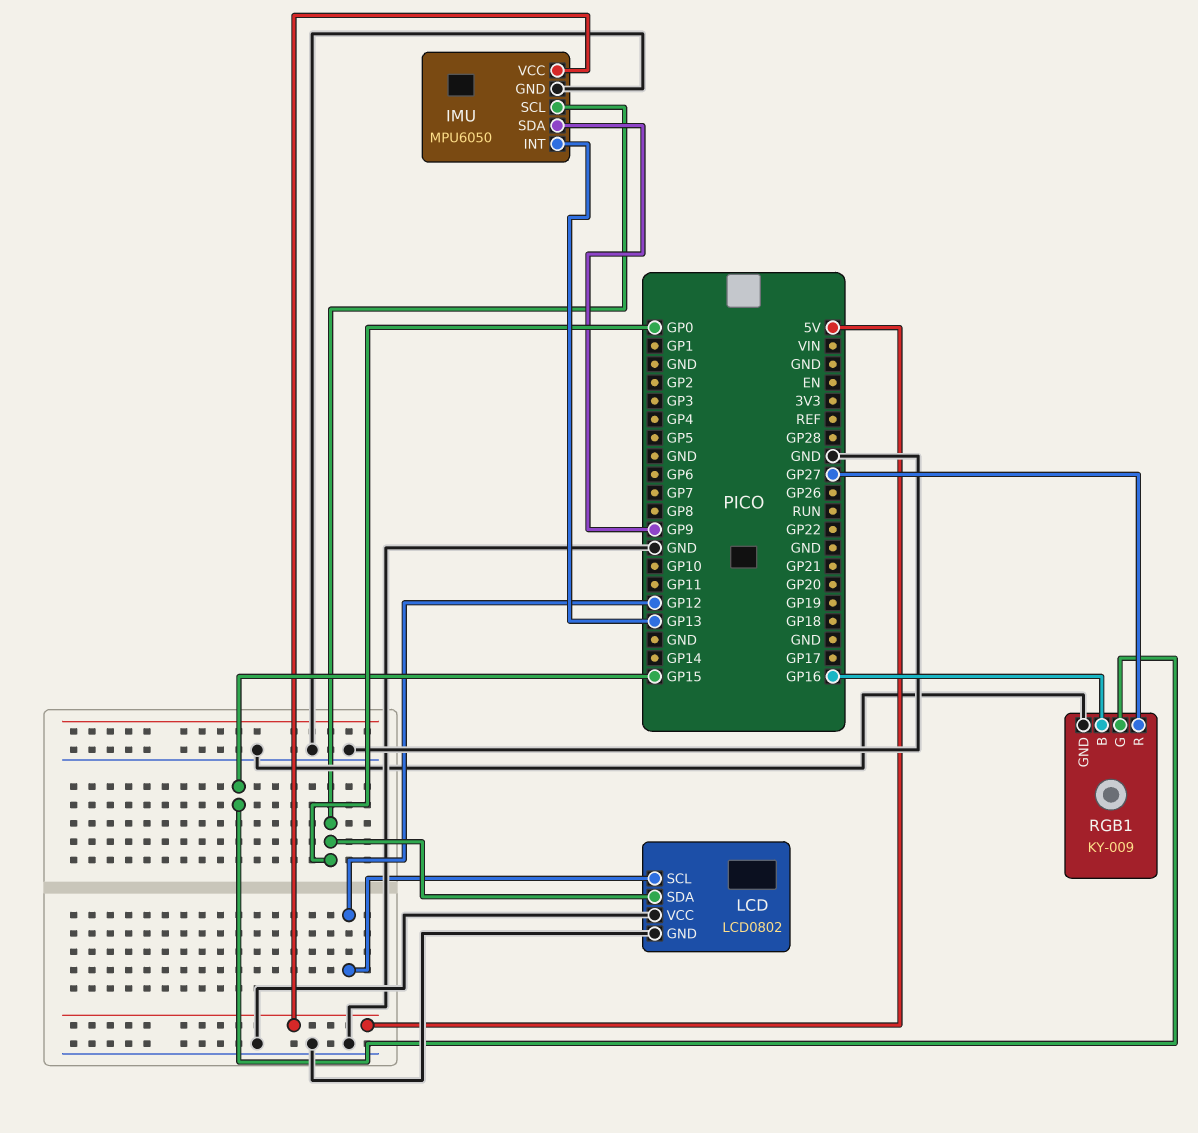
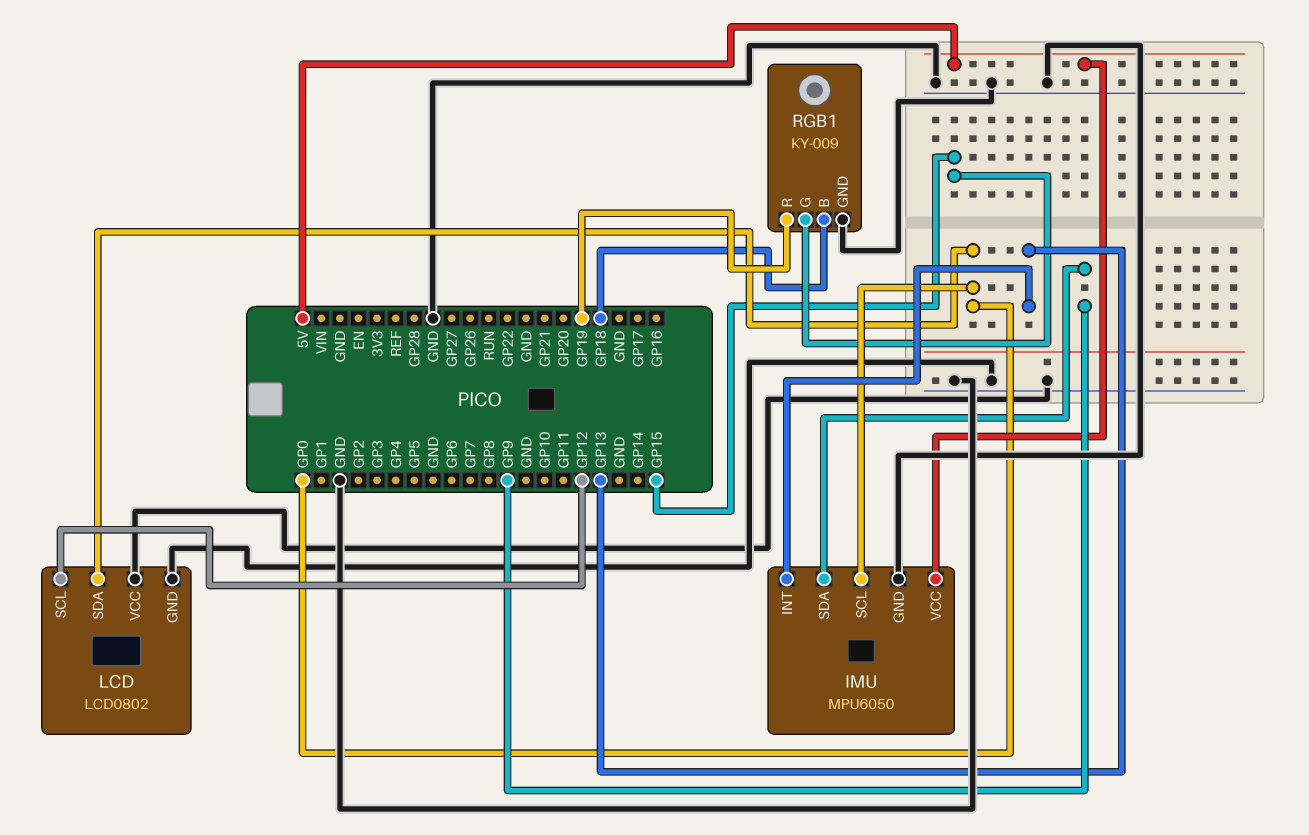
RGB1 pin B: GP16 -> GP18
RGB1 pin R: GP27 -> GP19

